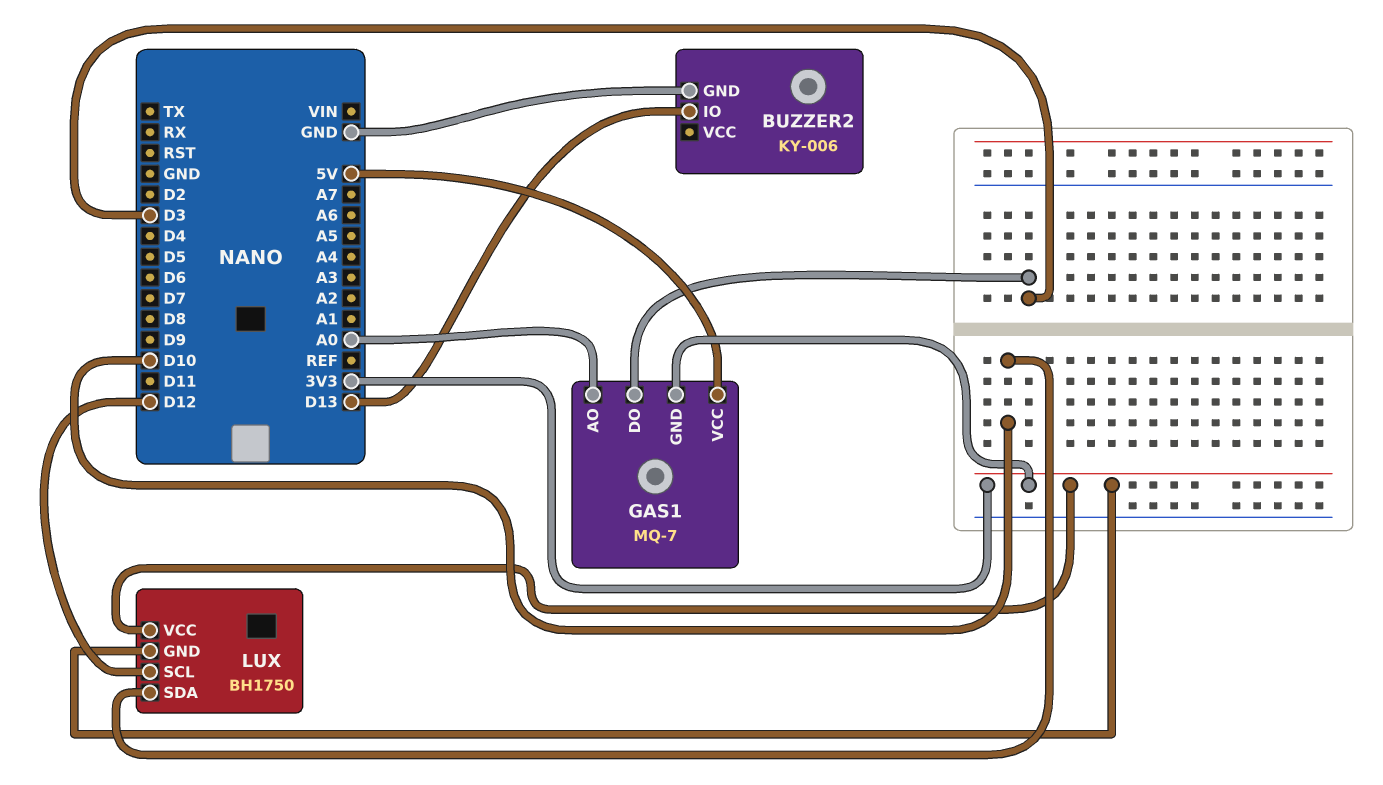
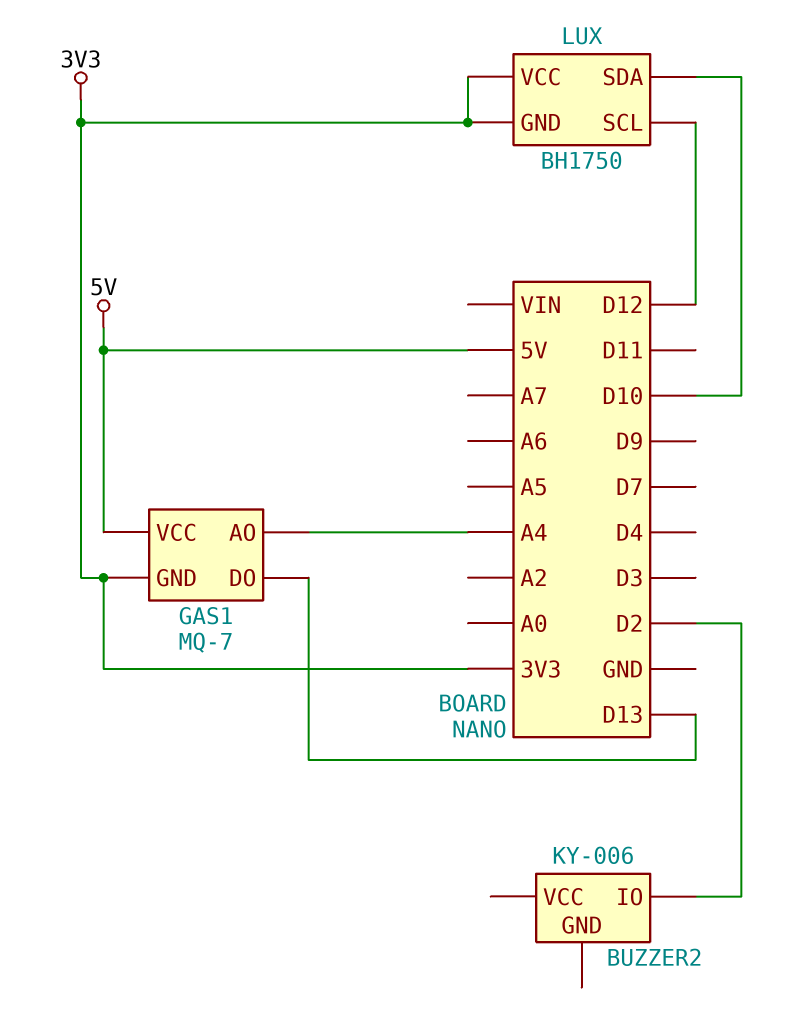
BUZZER2 pin GND: GND -> none
BUZZER2 pin IO: D13 -> D2
GAS1 pin AO: A0 -> A4
GAS1 pin DO: D3 -> D13

